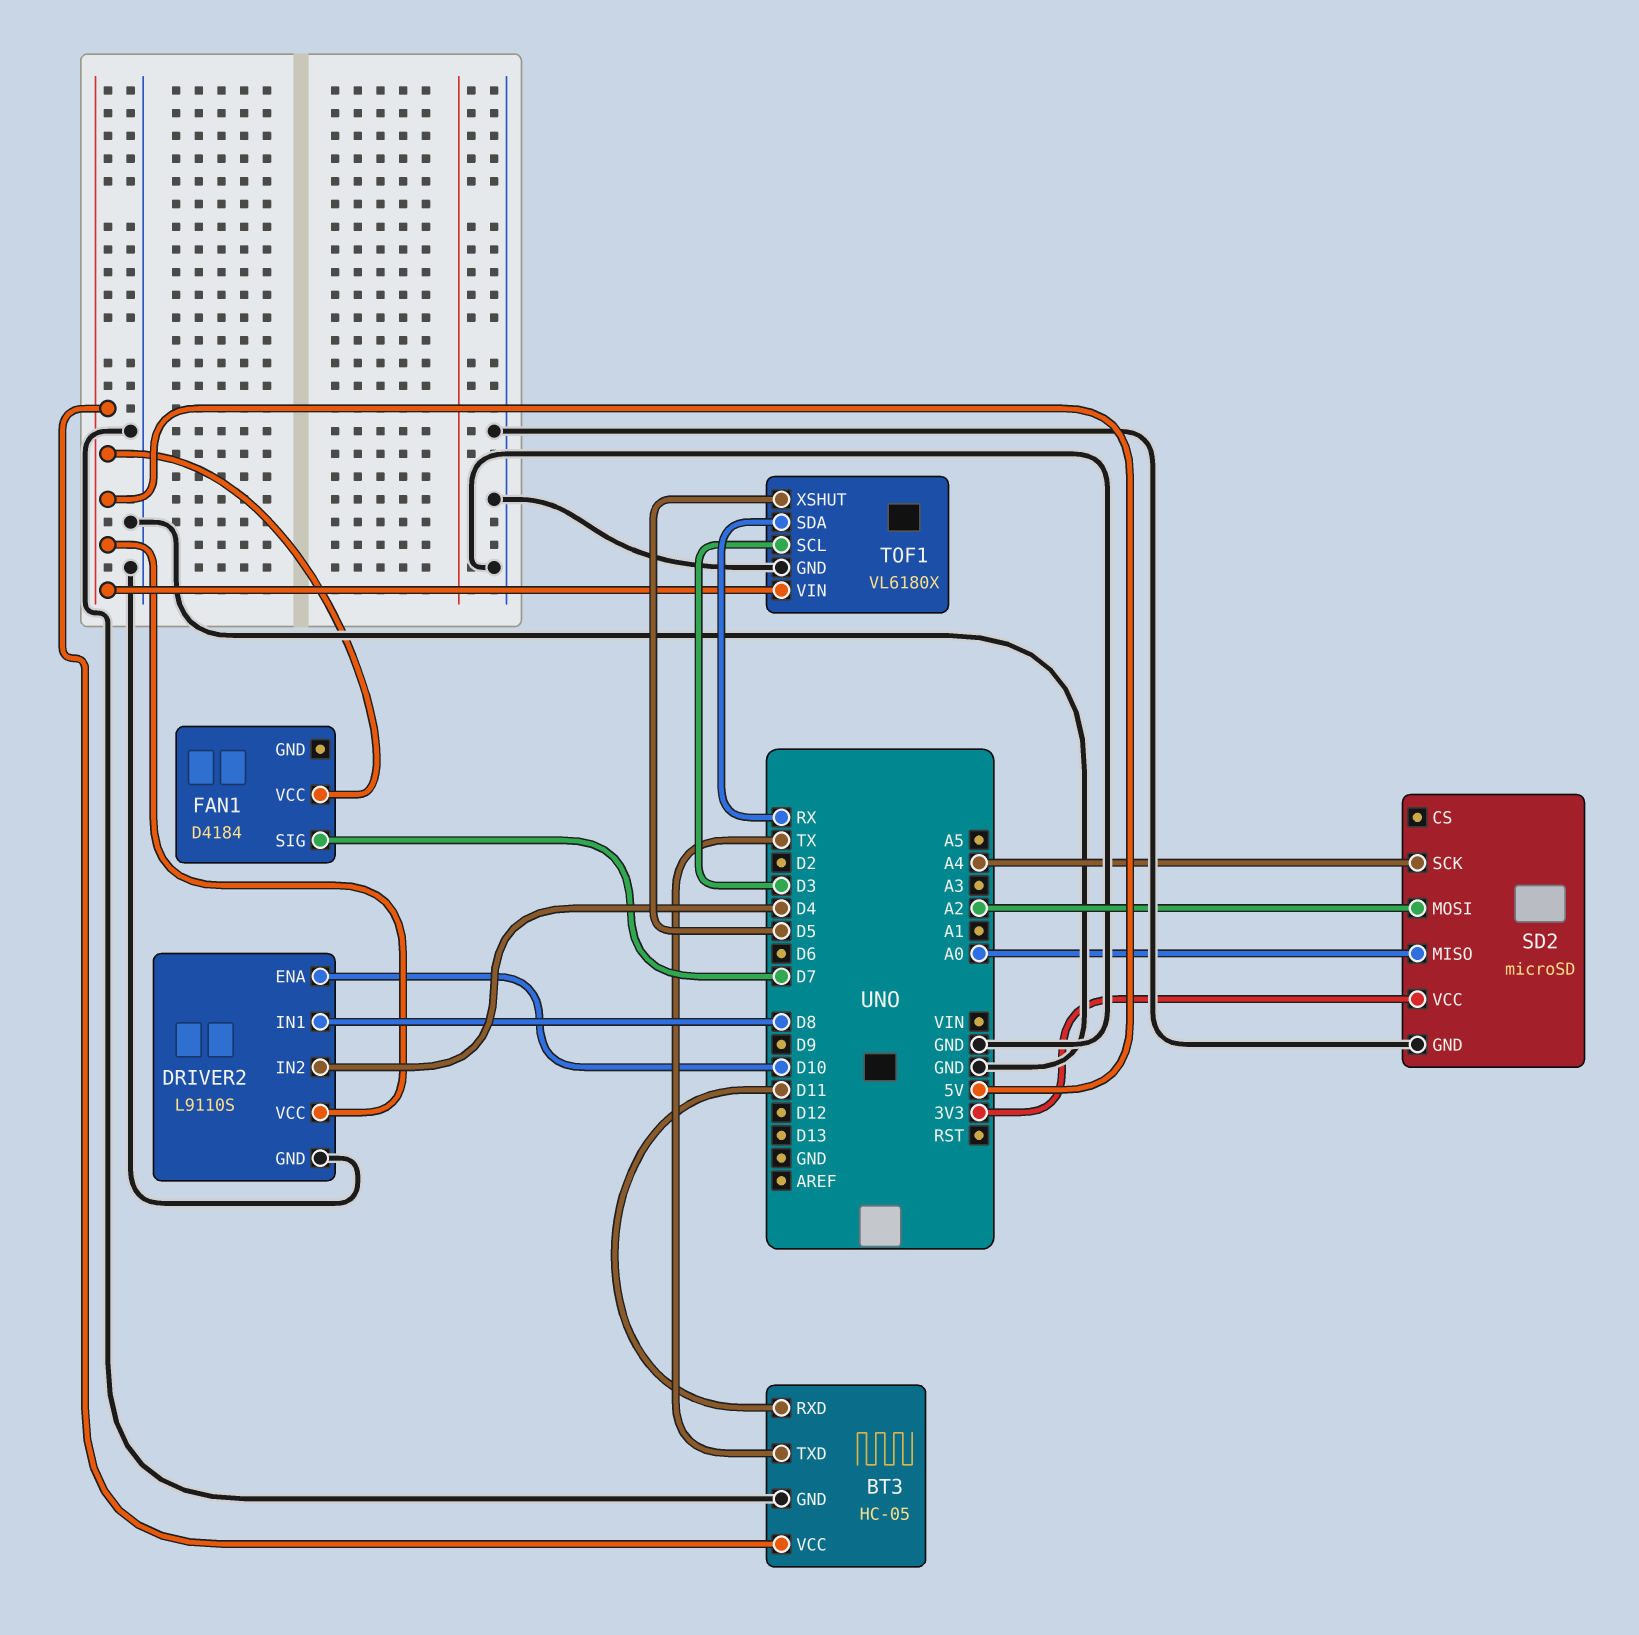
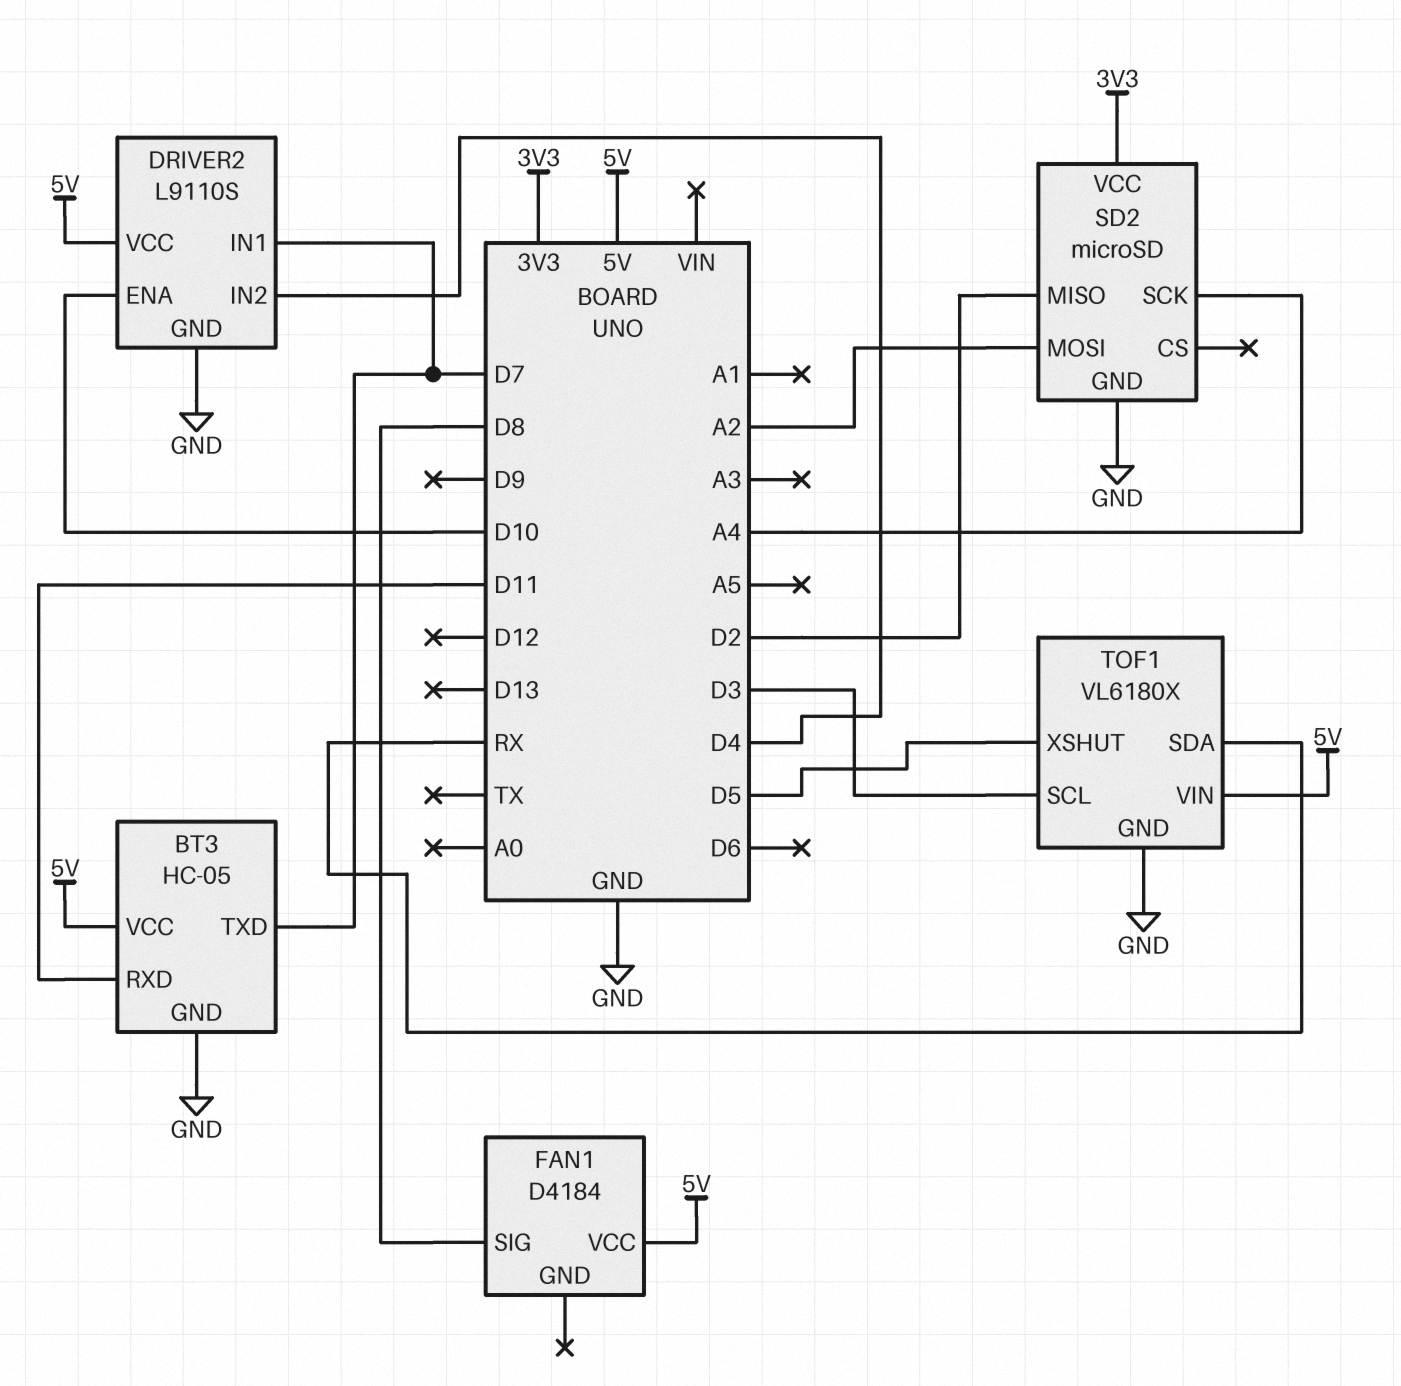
BT3 pin TXD: TX -> D7
DRIVER2 pin IN1: D8 -> D7
FAN1 pin SIG: D7 -> D8
SD2 pin MISO: A0 -> D2

